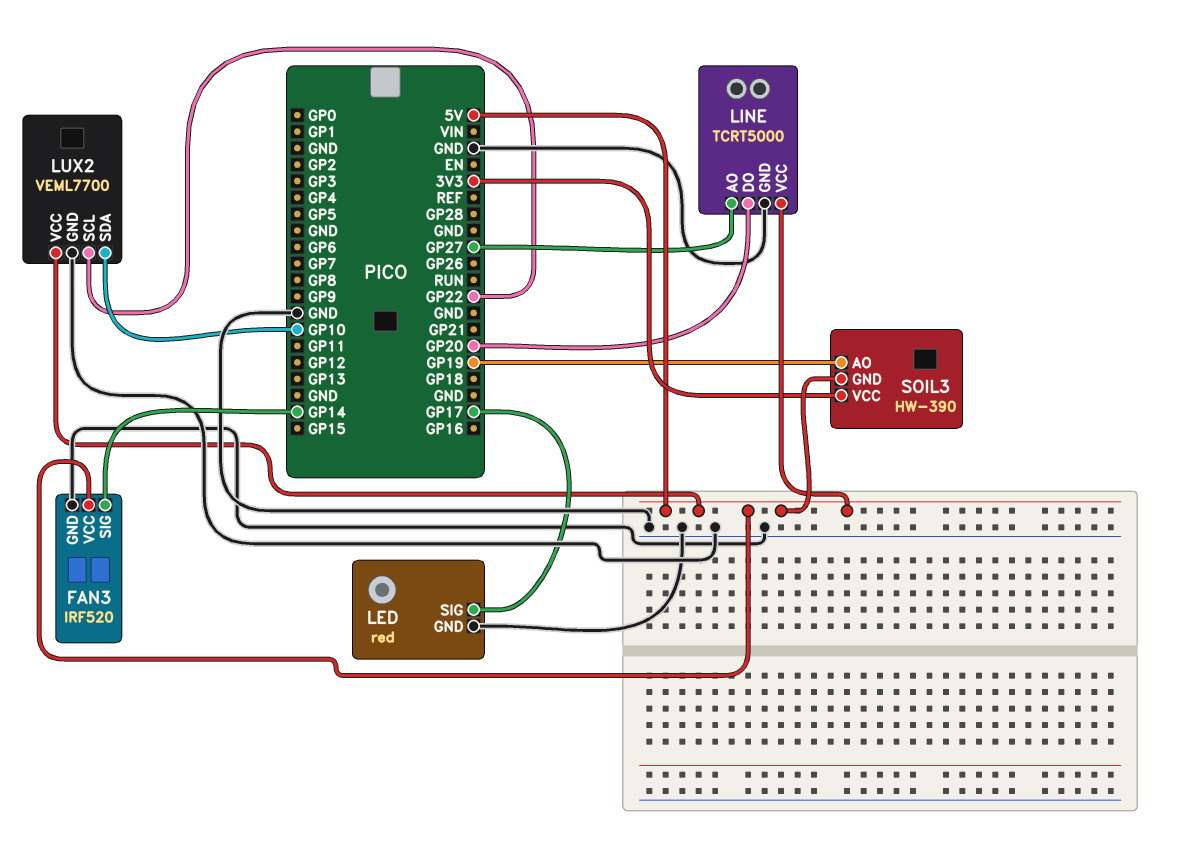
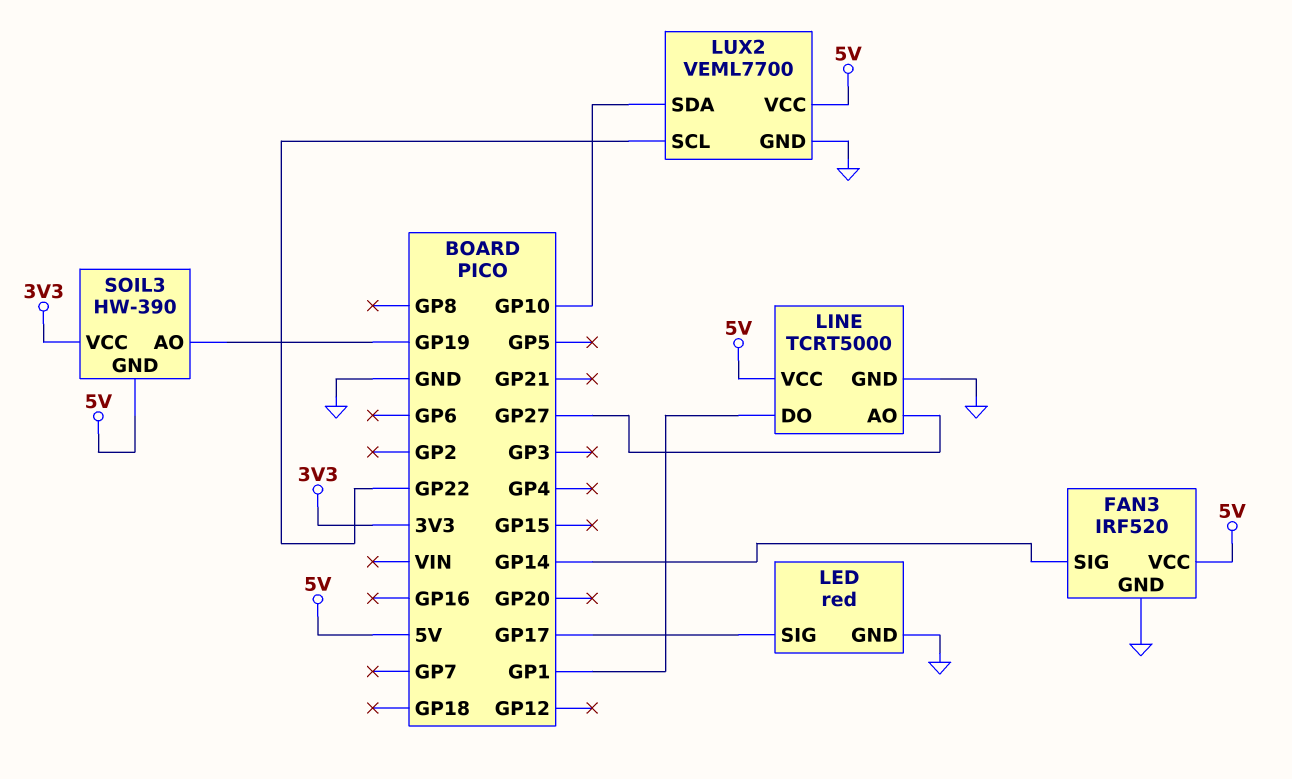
LINE pin DO: GP20 -> GP1

